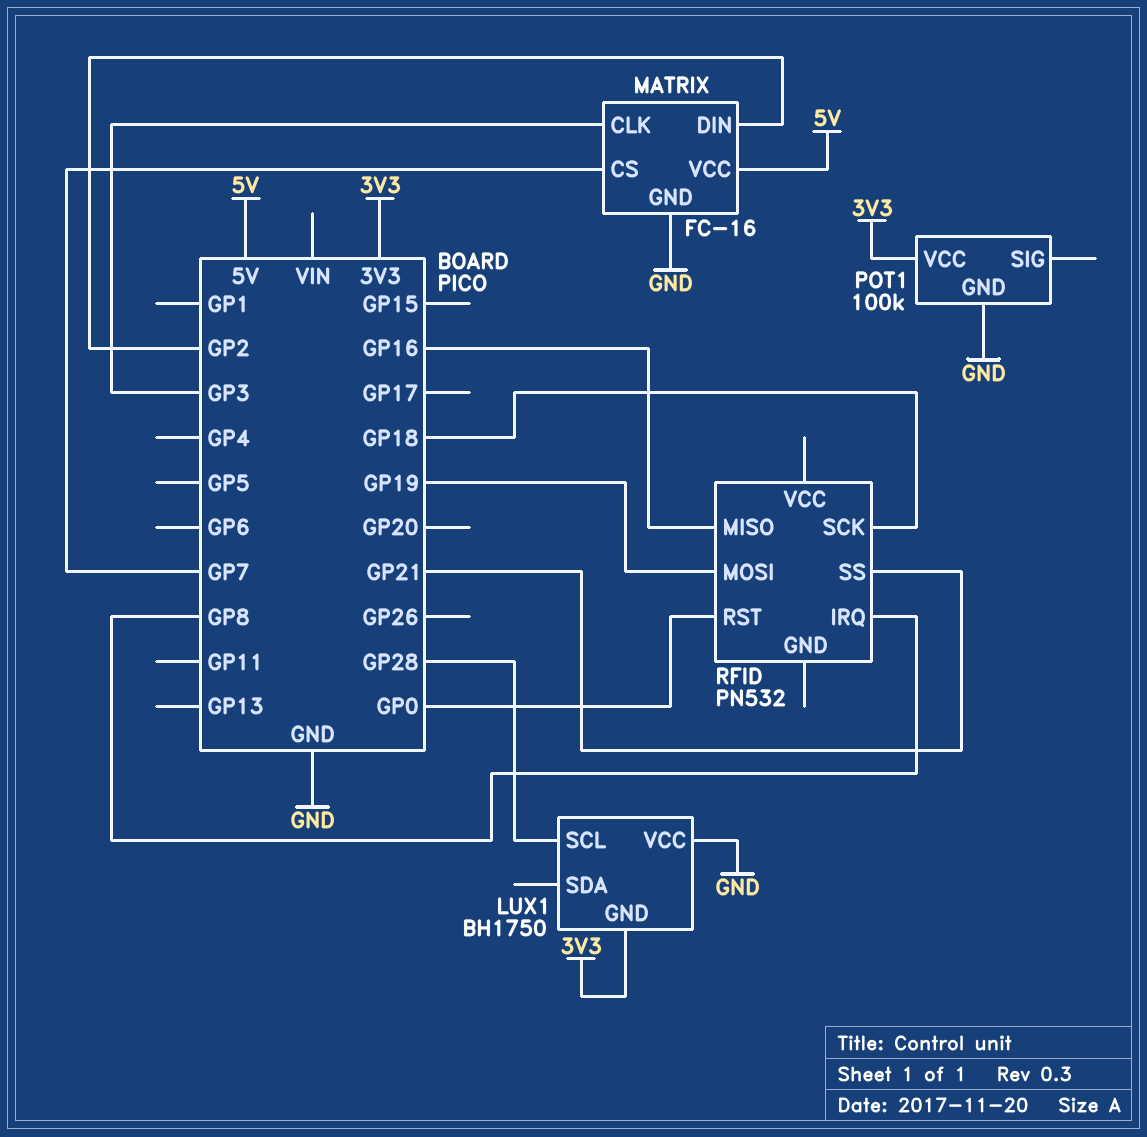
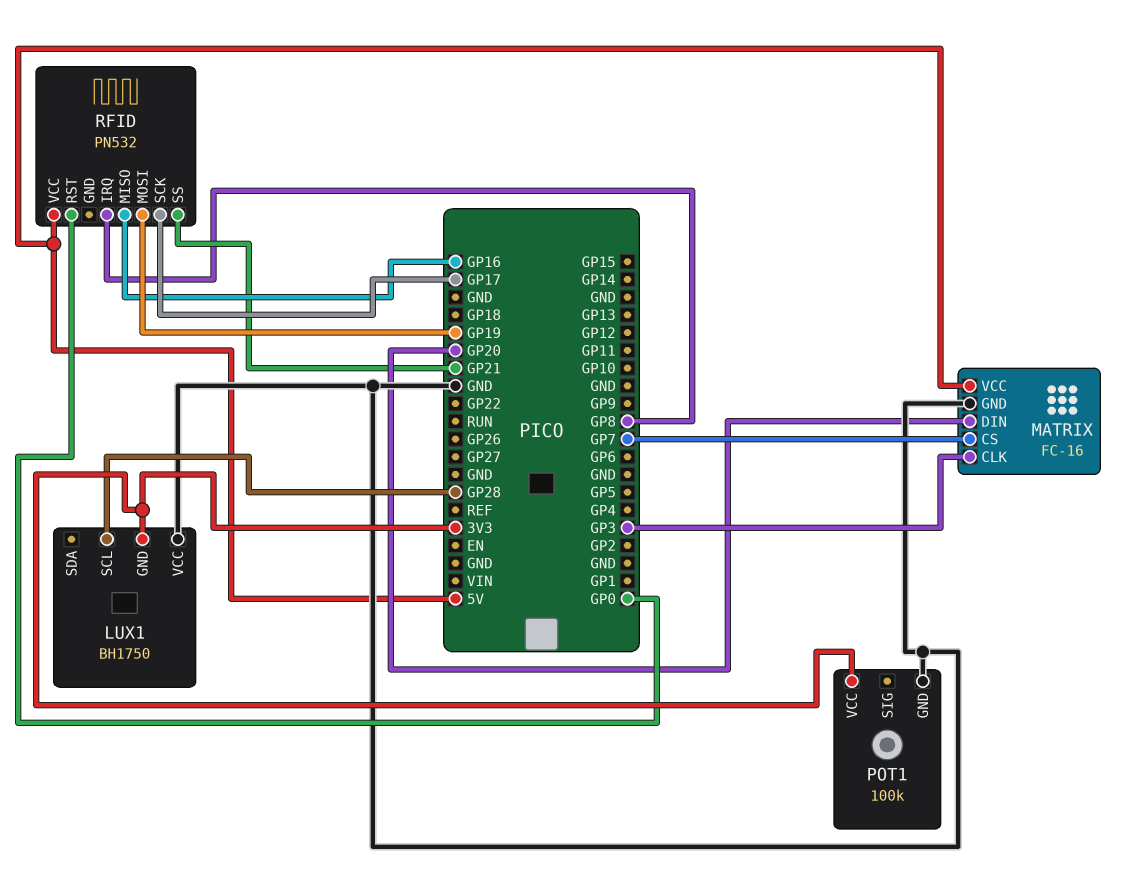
MATRIX pin DIN: GP2 -> GP20
RFID pin SCK: GP18 -> GP17
RFID pin VCC: none -> 5V

